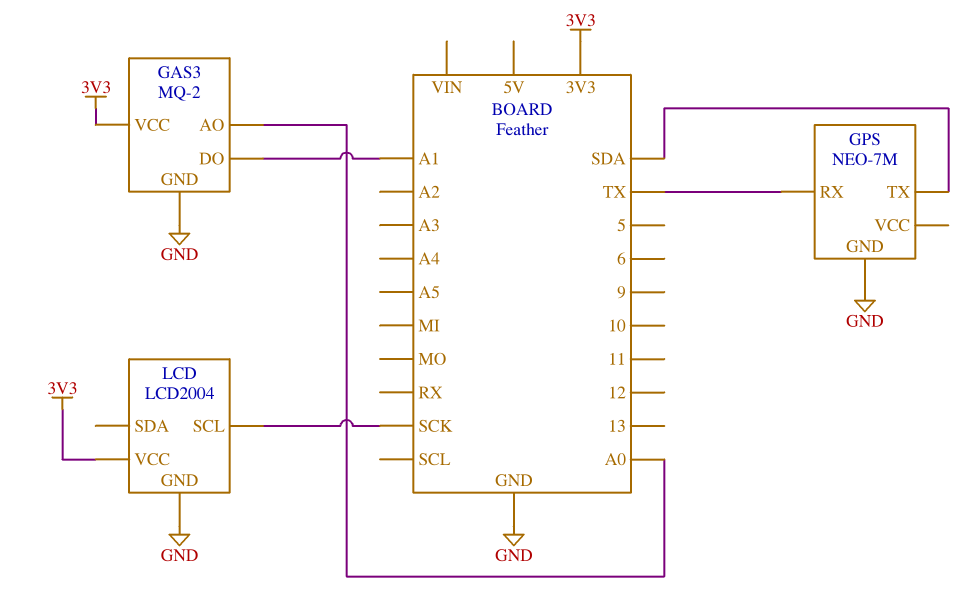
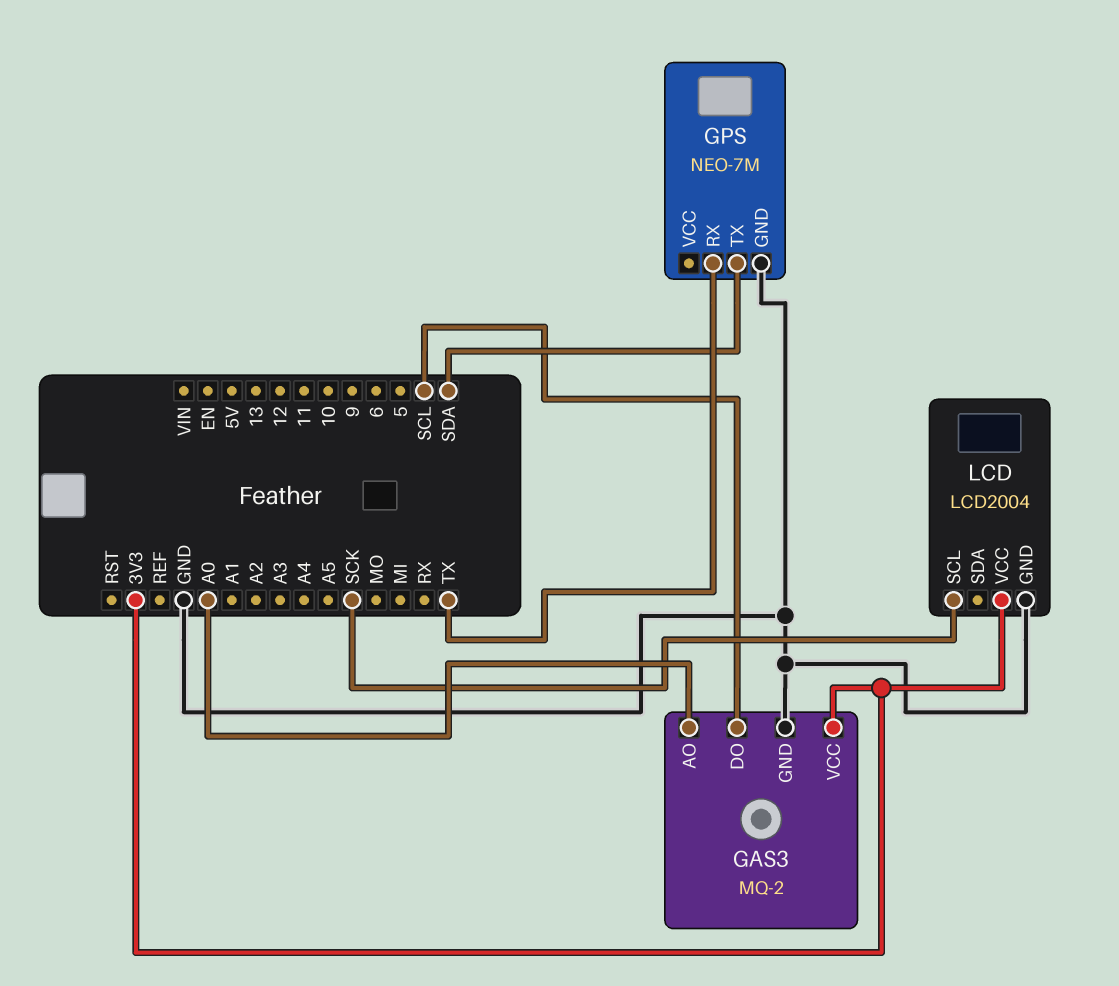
GAS3 pin DO: A1 -> SCL

